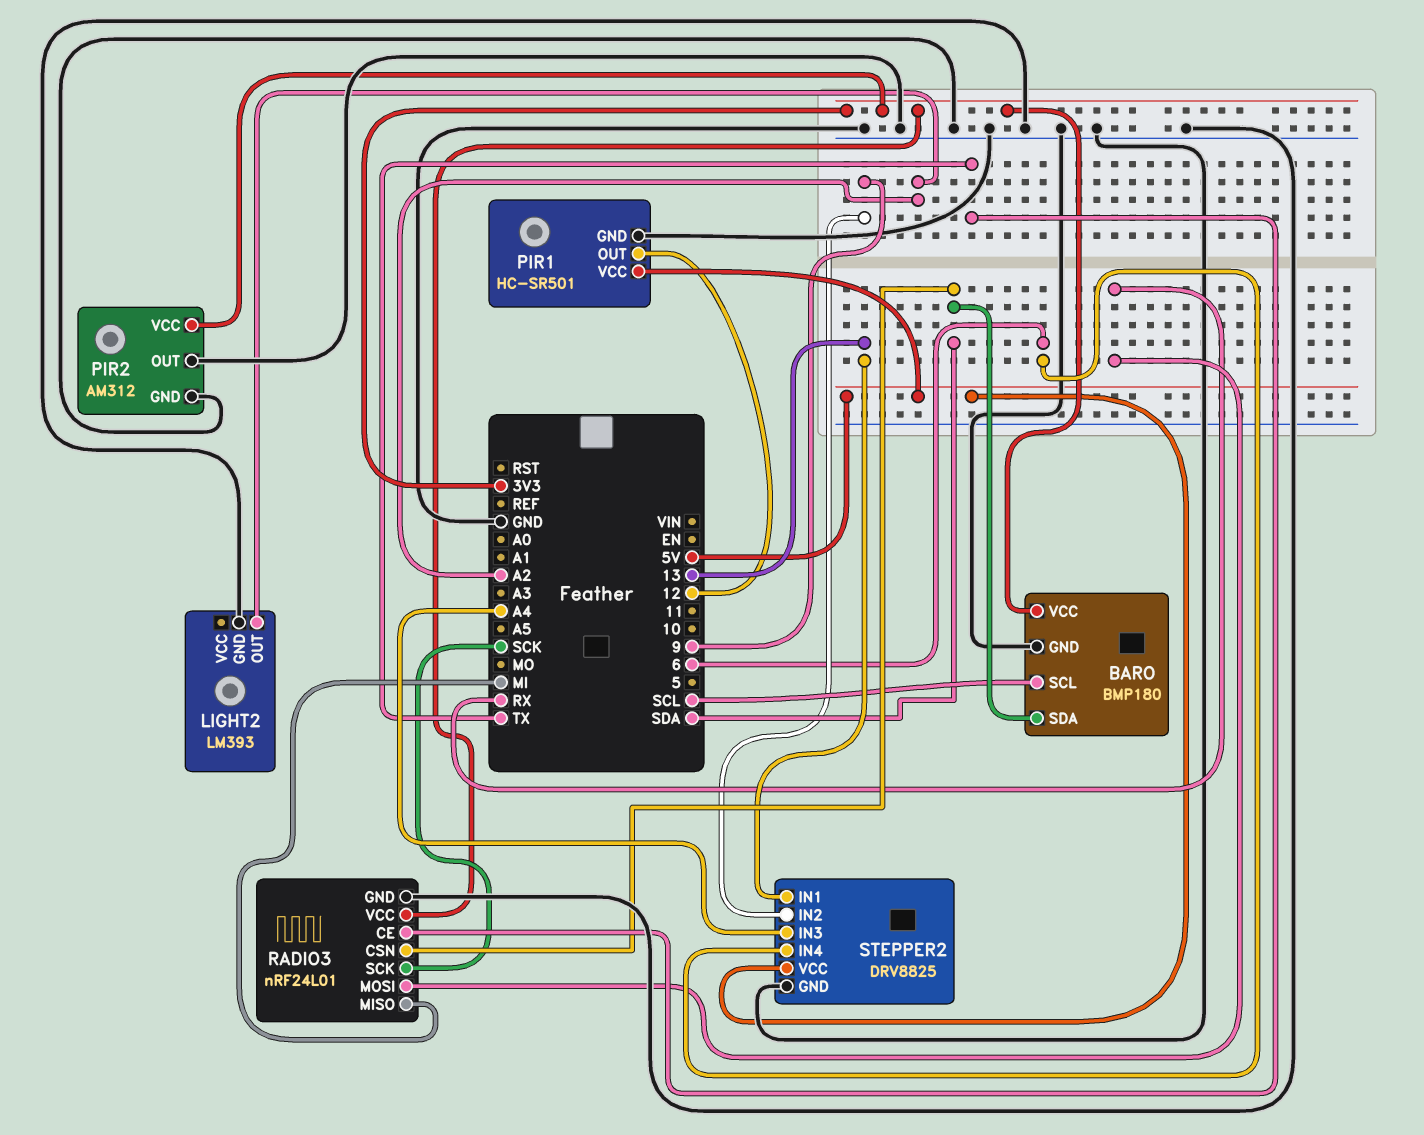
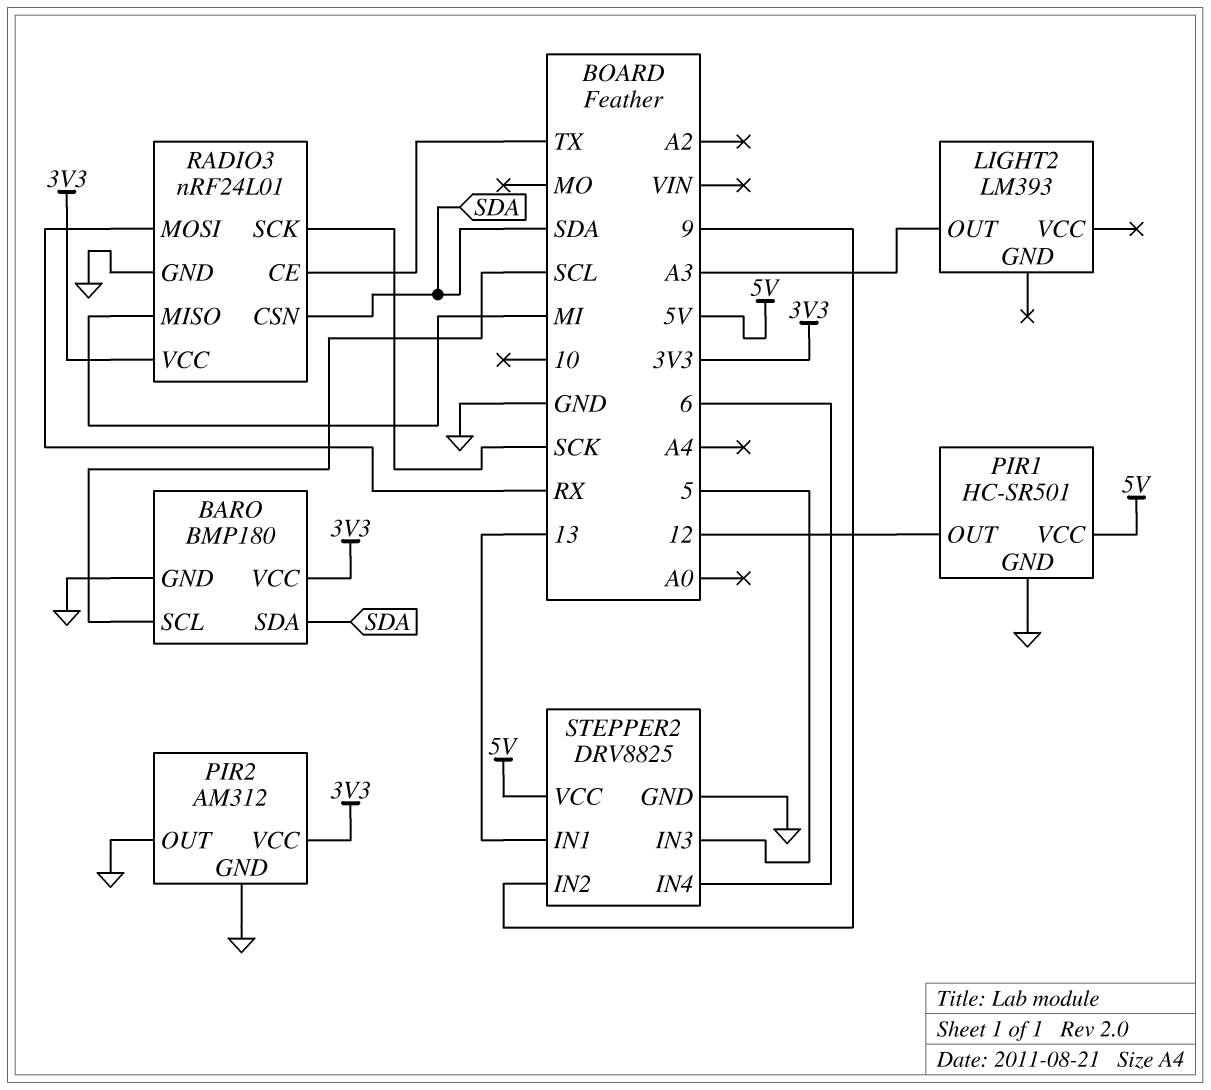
LIGHT2 pin GND: GND -> none
LIGHT2 pin OUT: A2 -> A3
STEPPER2 pin IN3: A4 -> 5

